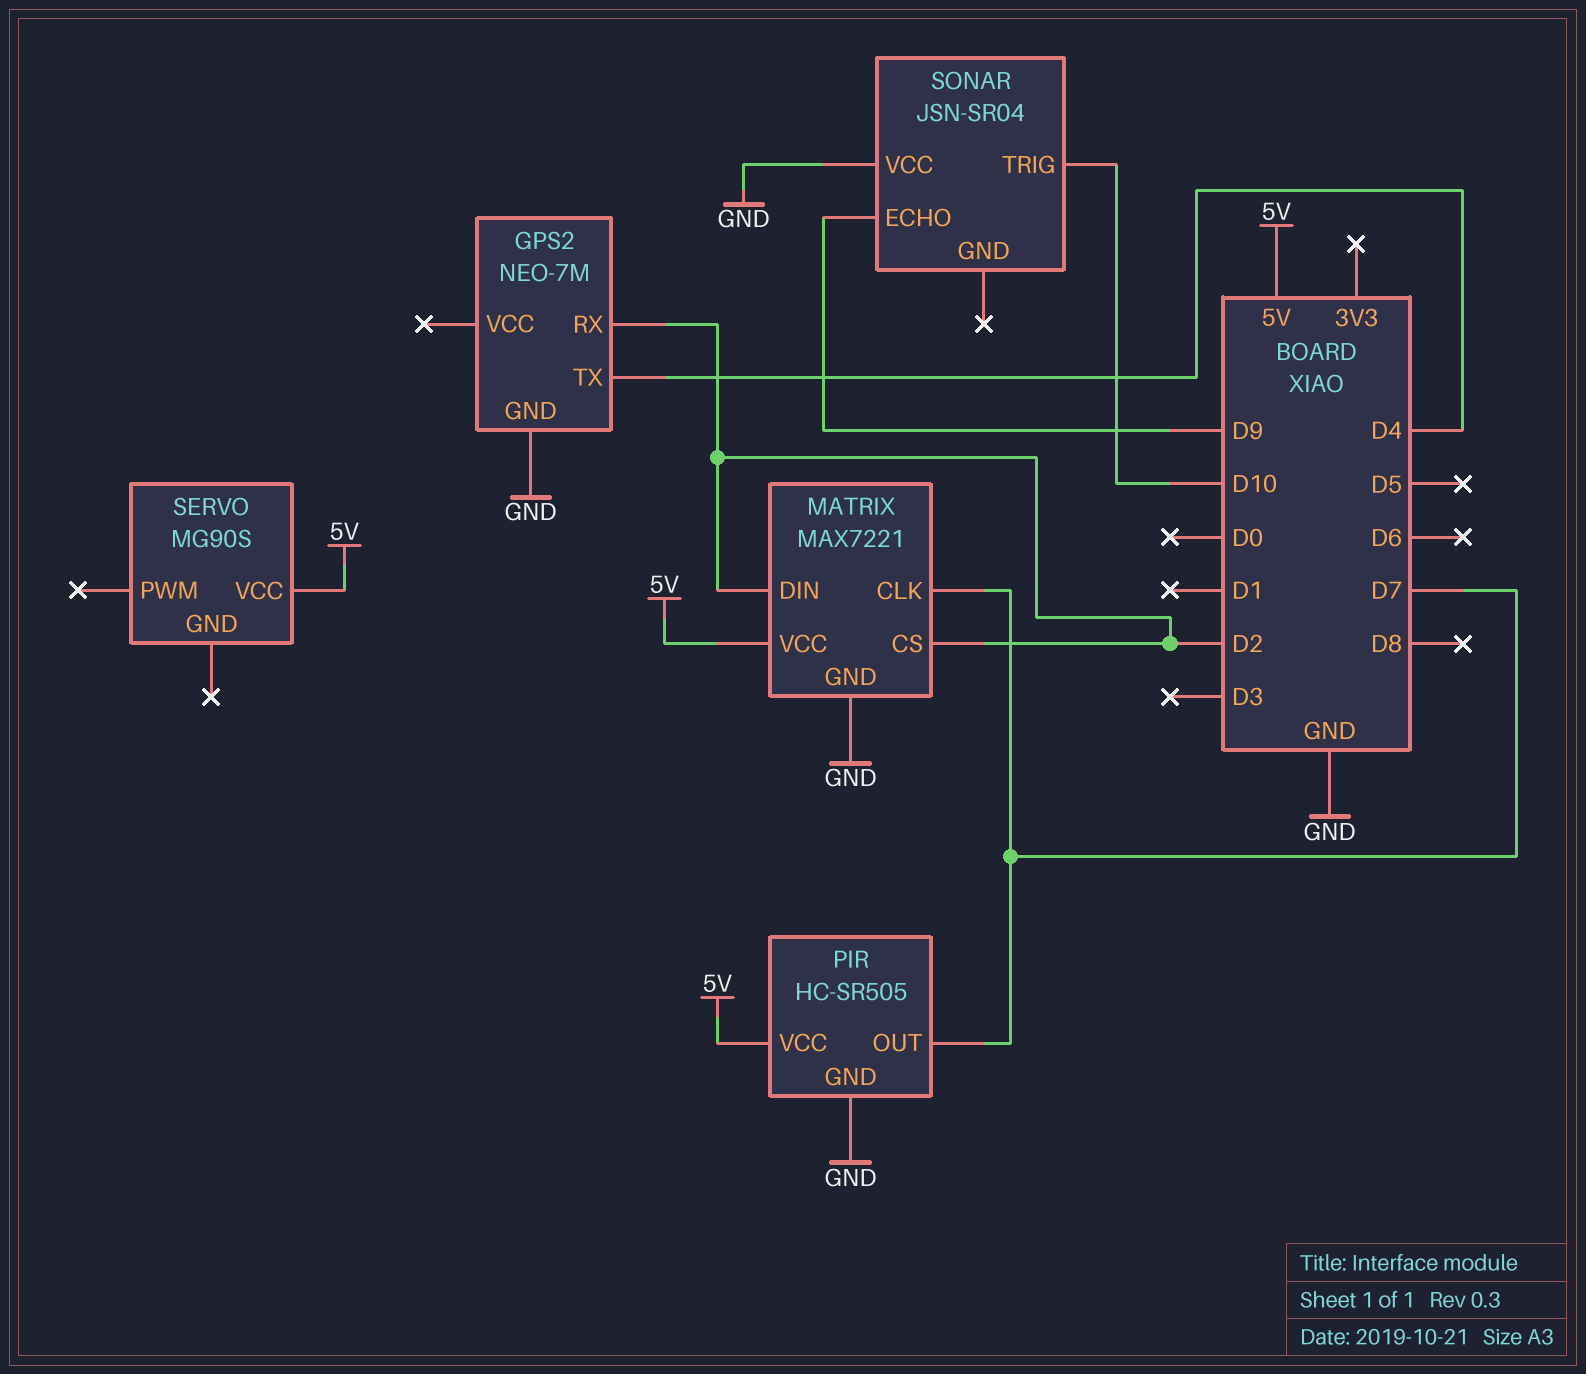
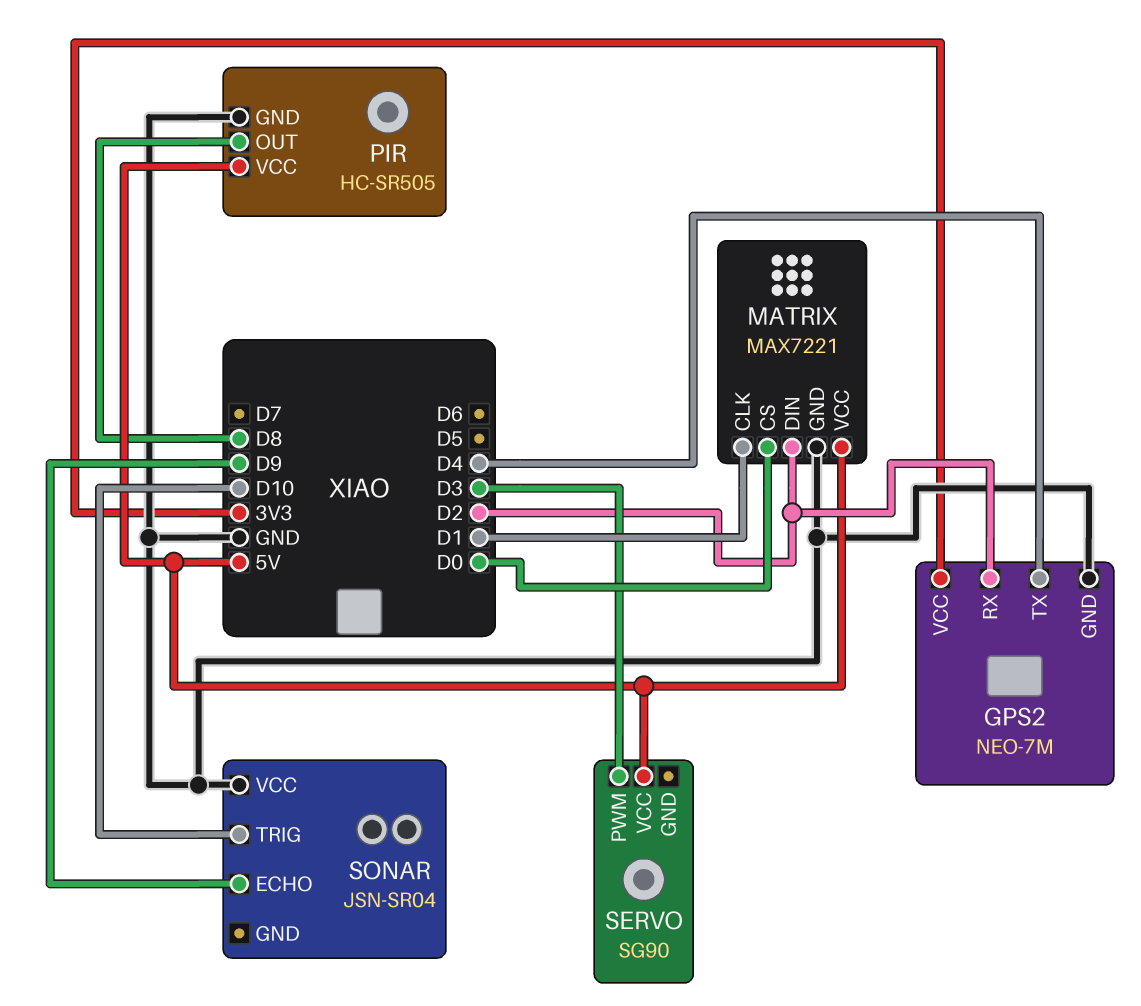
GPS2 pin VCC: none -> 3V3
MATRIX pin CLK: D7 -> D1
MATRIX pin CS: D2 -> D0
PIR pin OUT: D7 -> D8
SERVO: MG90S -> SG90
SERVO pin PWM: none -> D3

